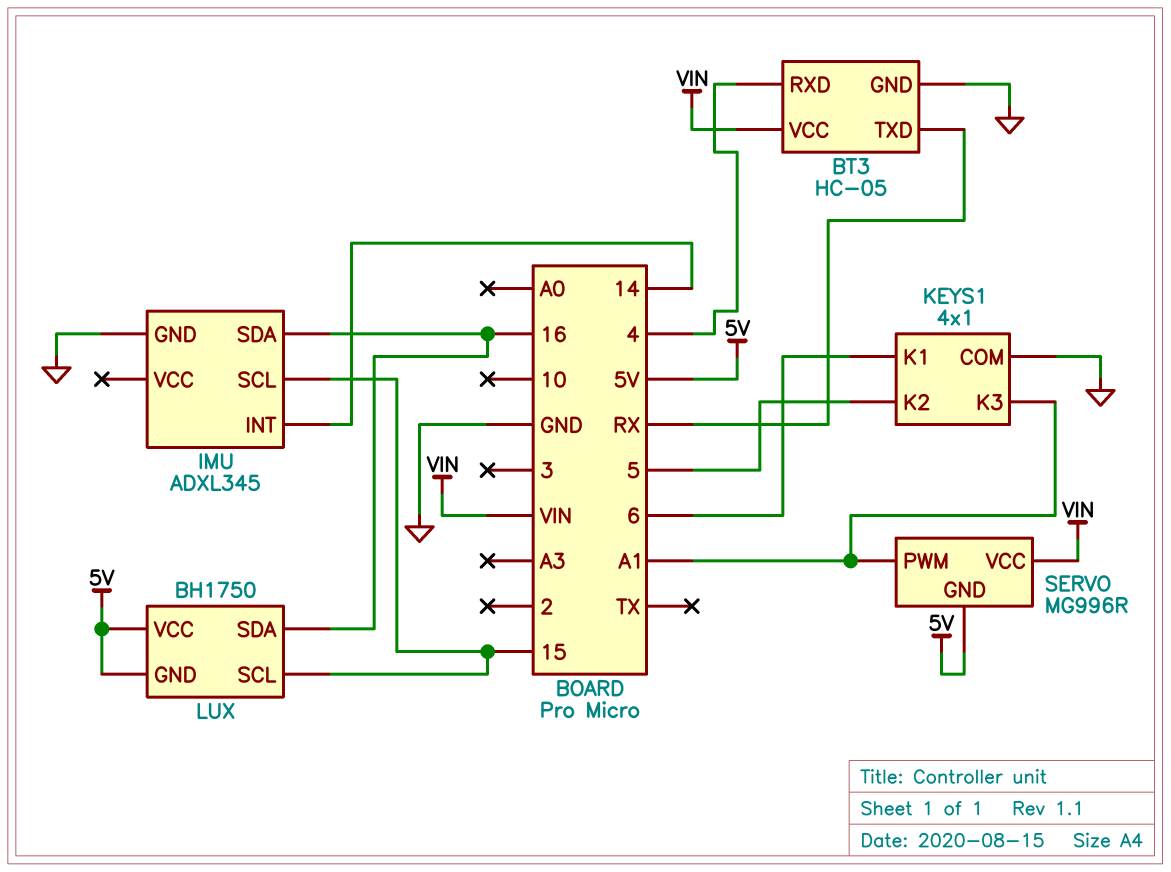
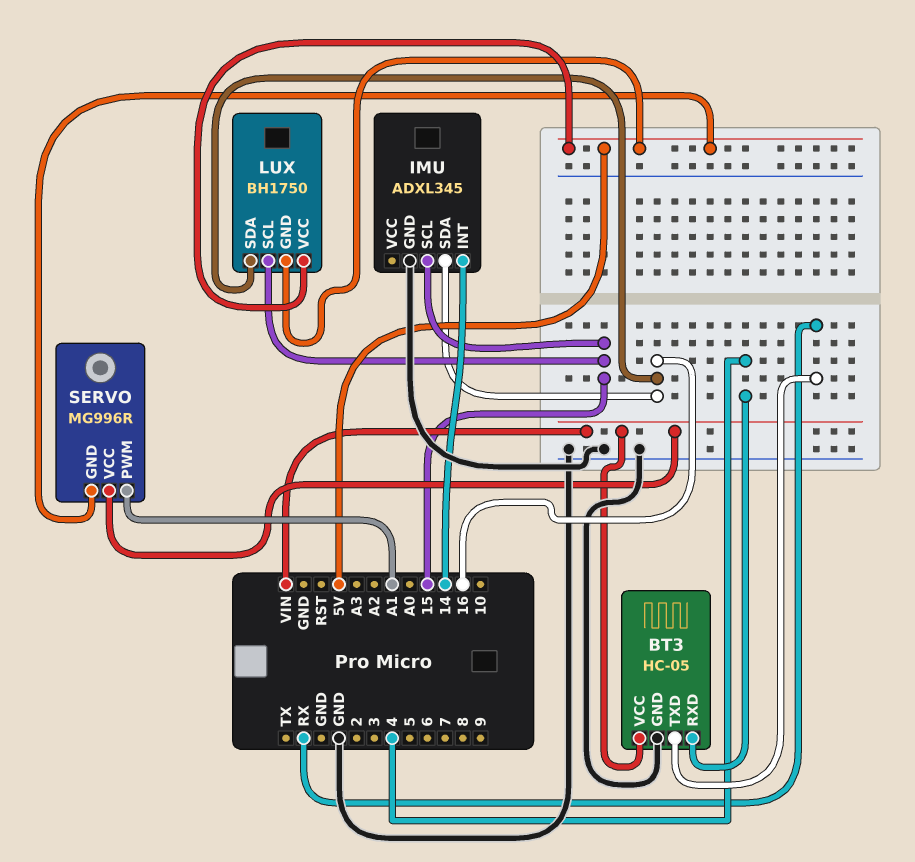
KEYS1: 4x1 -> none
KEYS1 pin COM: GND -> none
KEYS1 pin K1: 6 -> none
KEYS1 pin K2: 5 -> none
KEYS1 pin K3: A1 -> none

